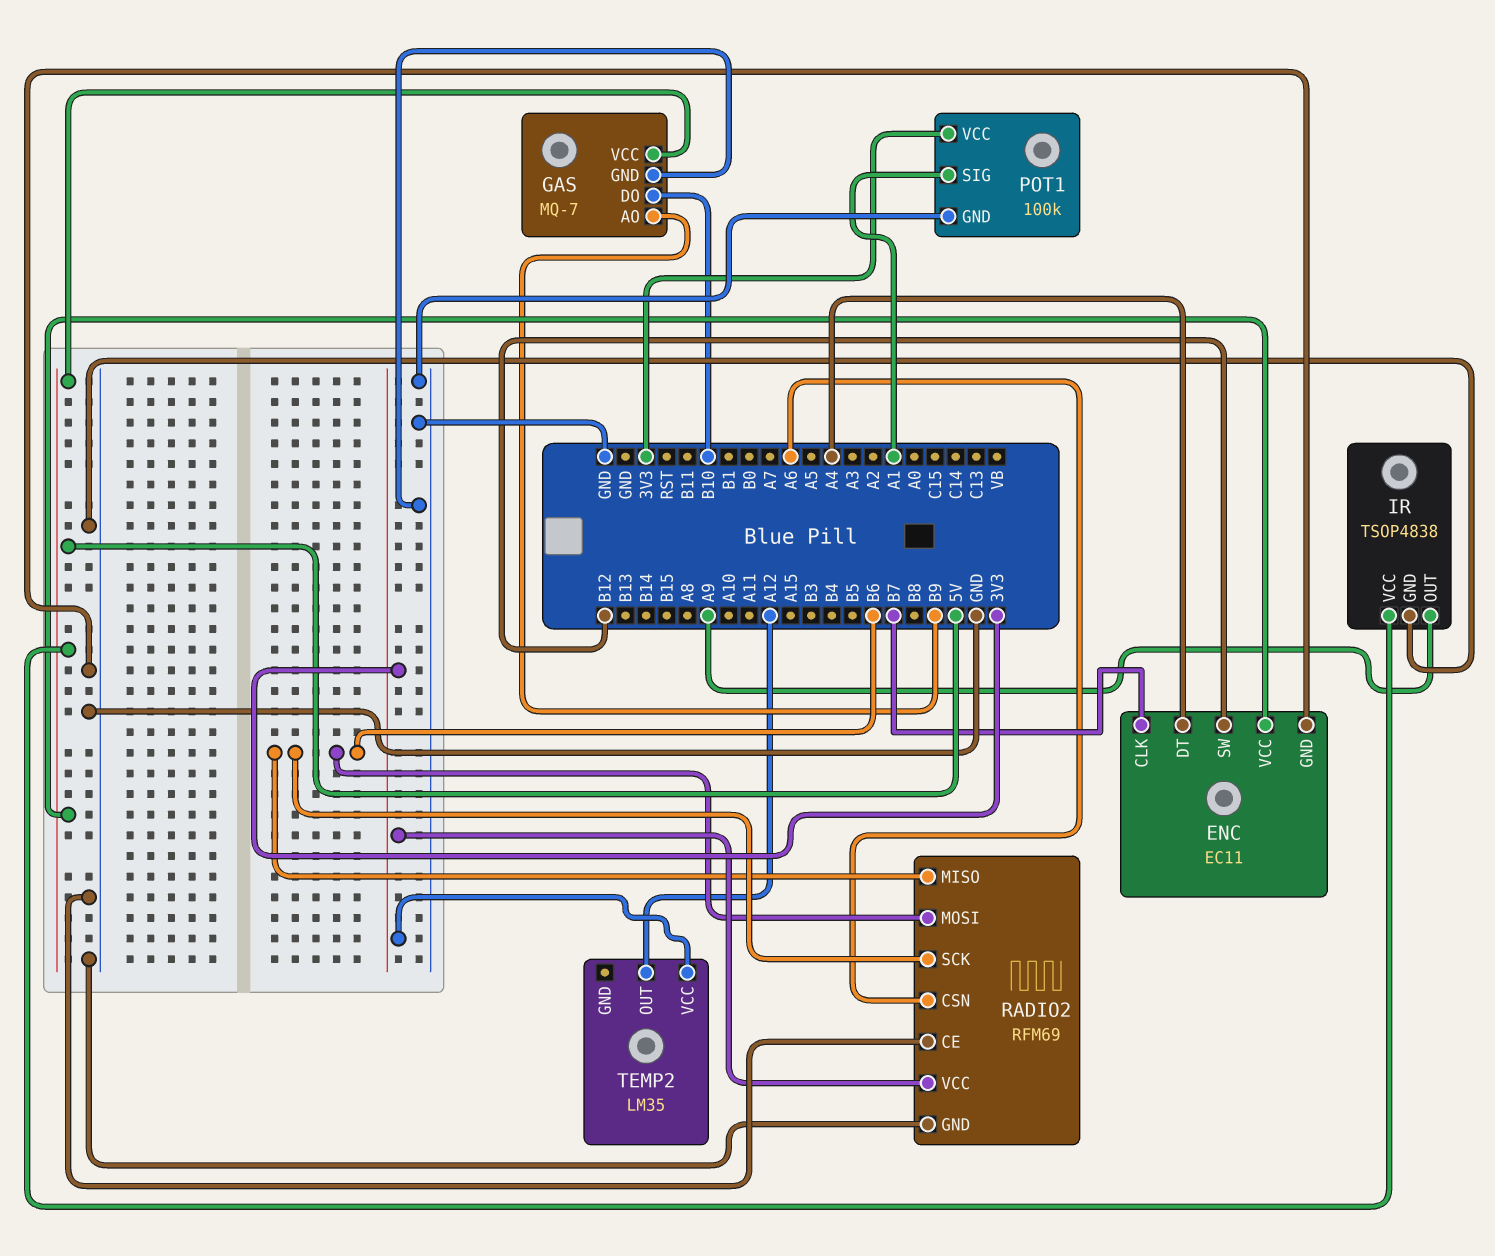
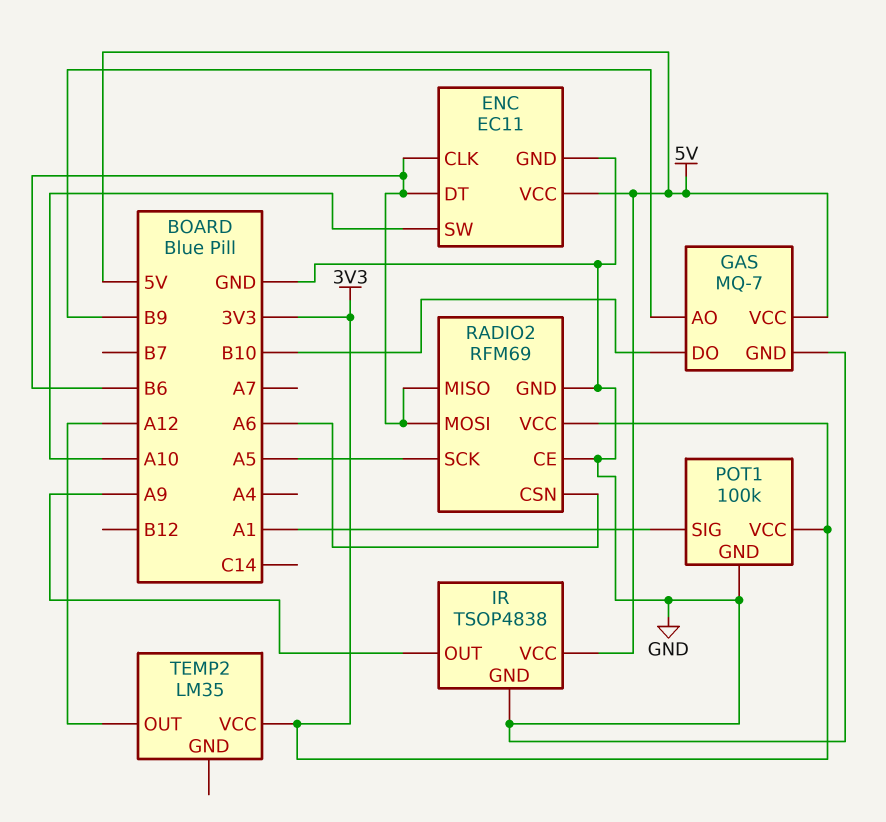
ENC pin CLK: B7 -> B6
ENC pin DT: A4 -> B6
ENC pin SW: B12 -> A10
RADIO2 pin SCK: B6 -> A5

